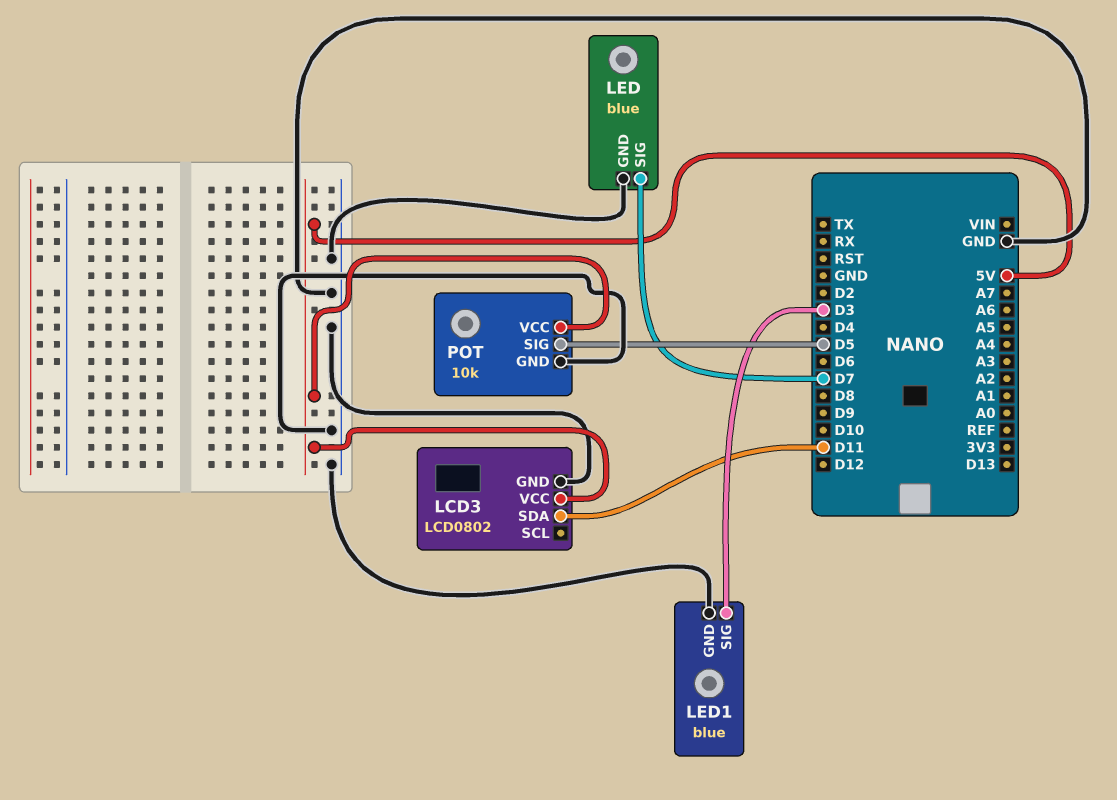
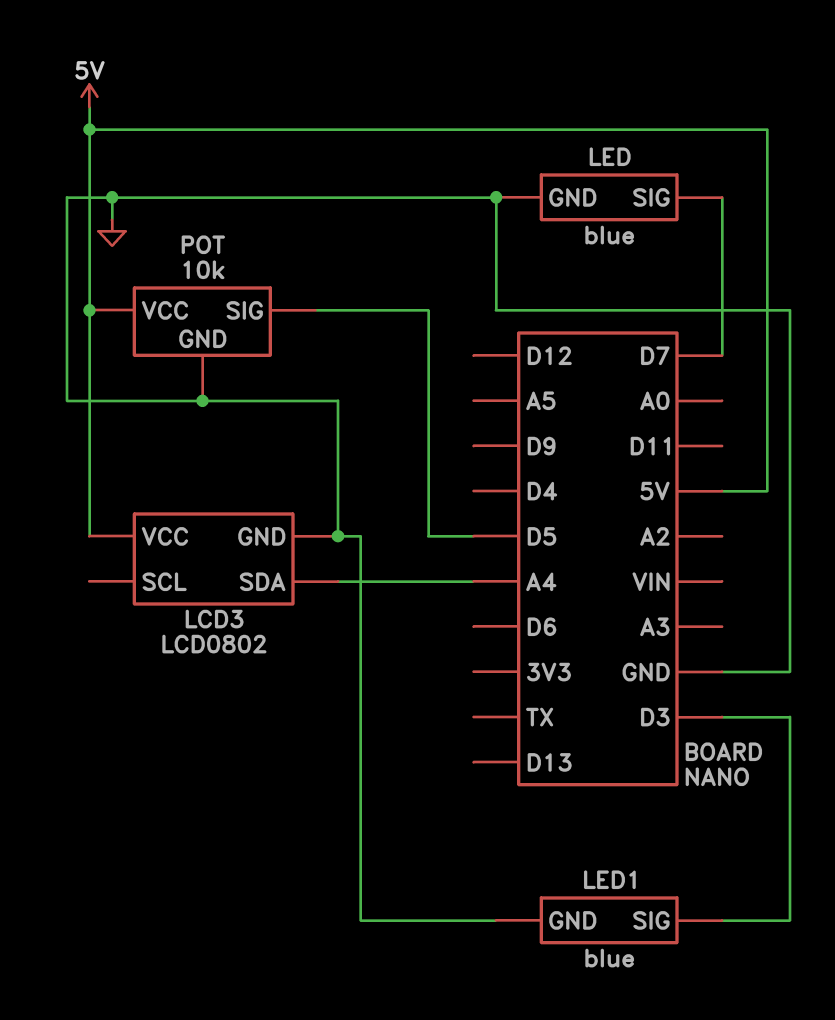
LCD3 pin SDA: D11 -> A4

